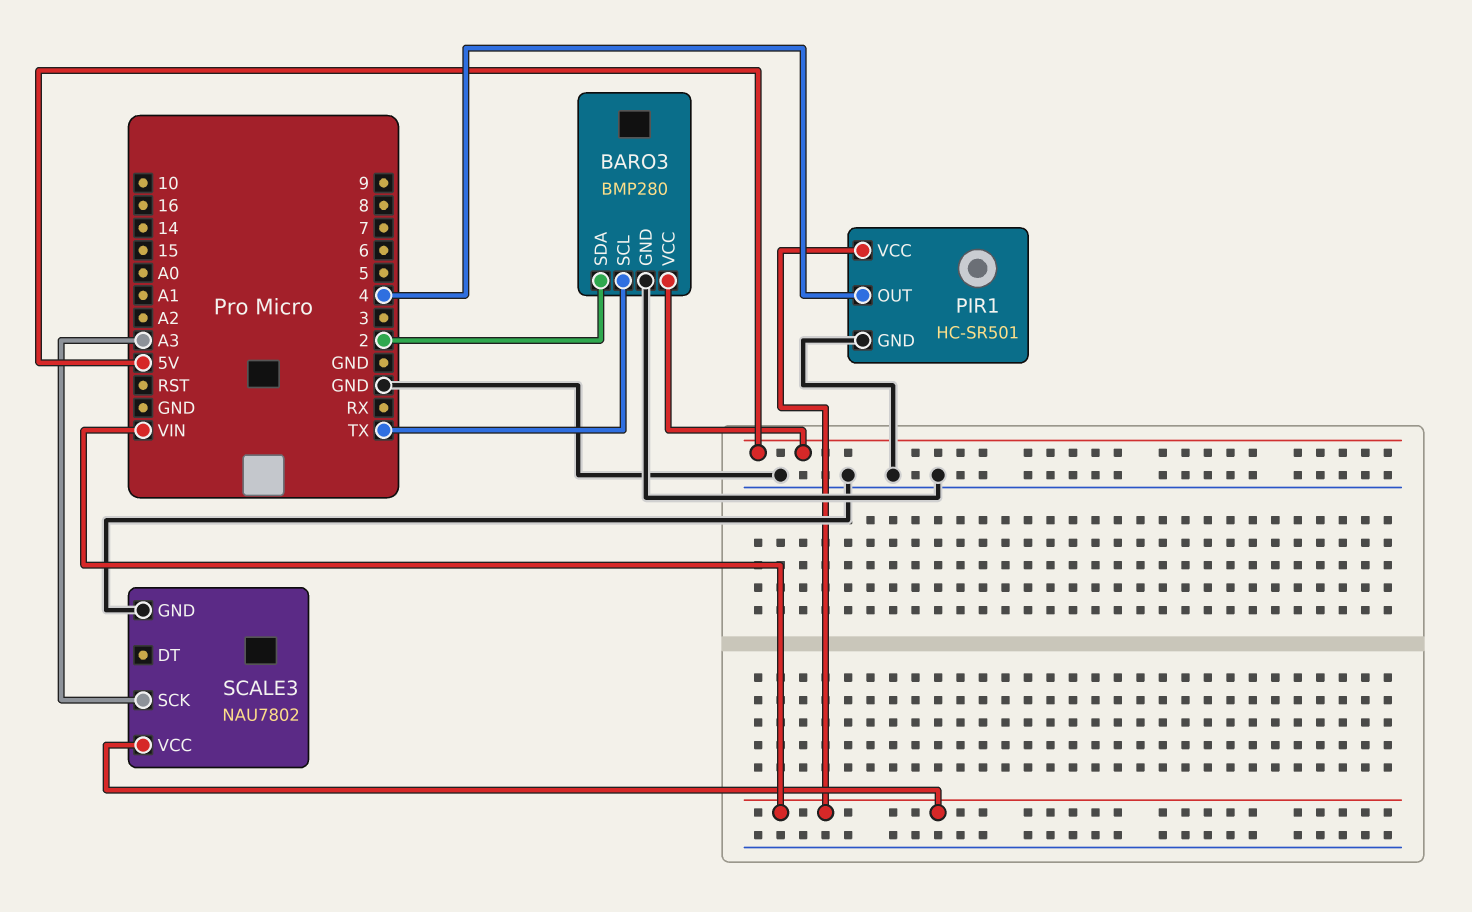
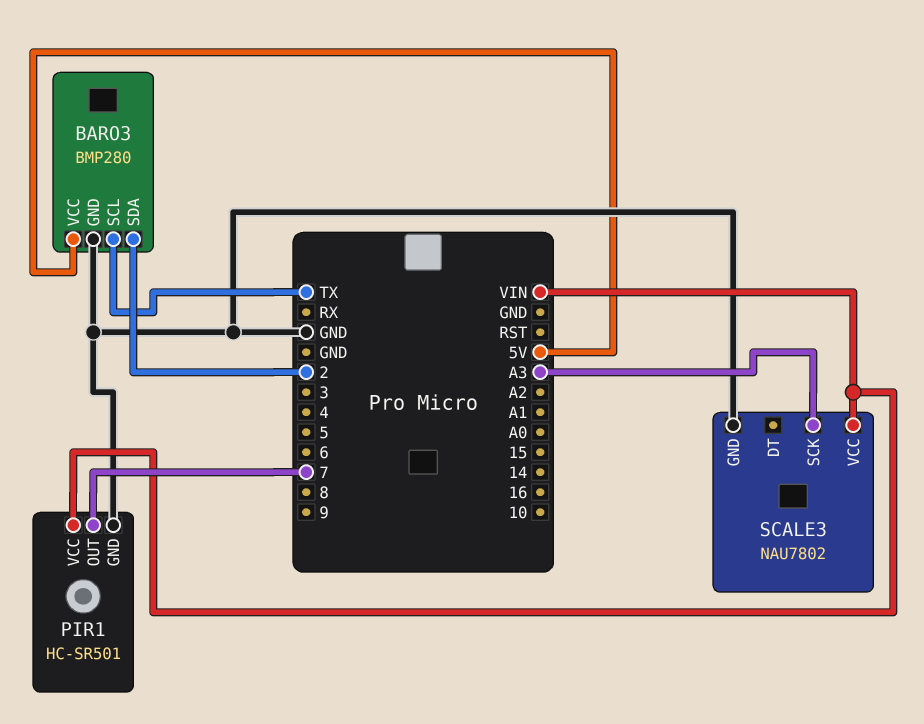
PIR1 pin OUT: 4 -> 7

